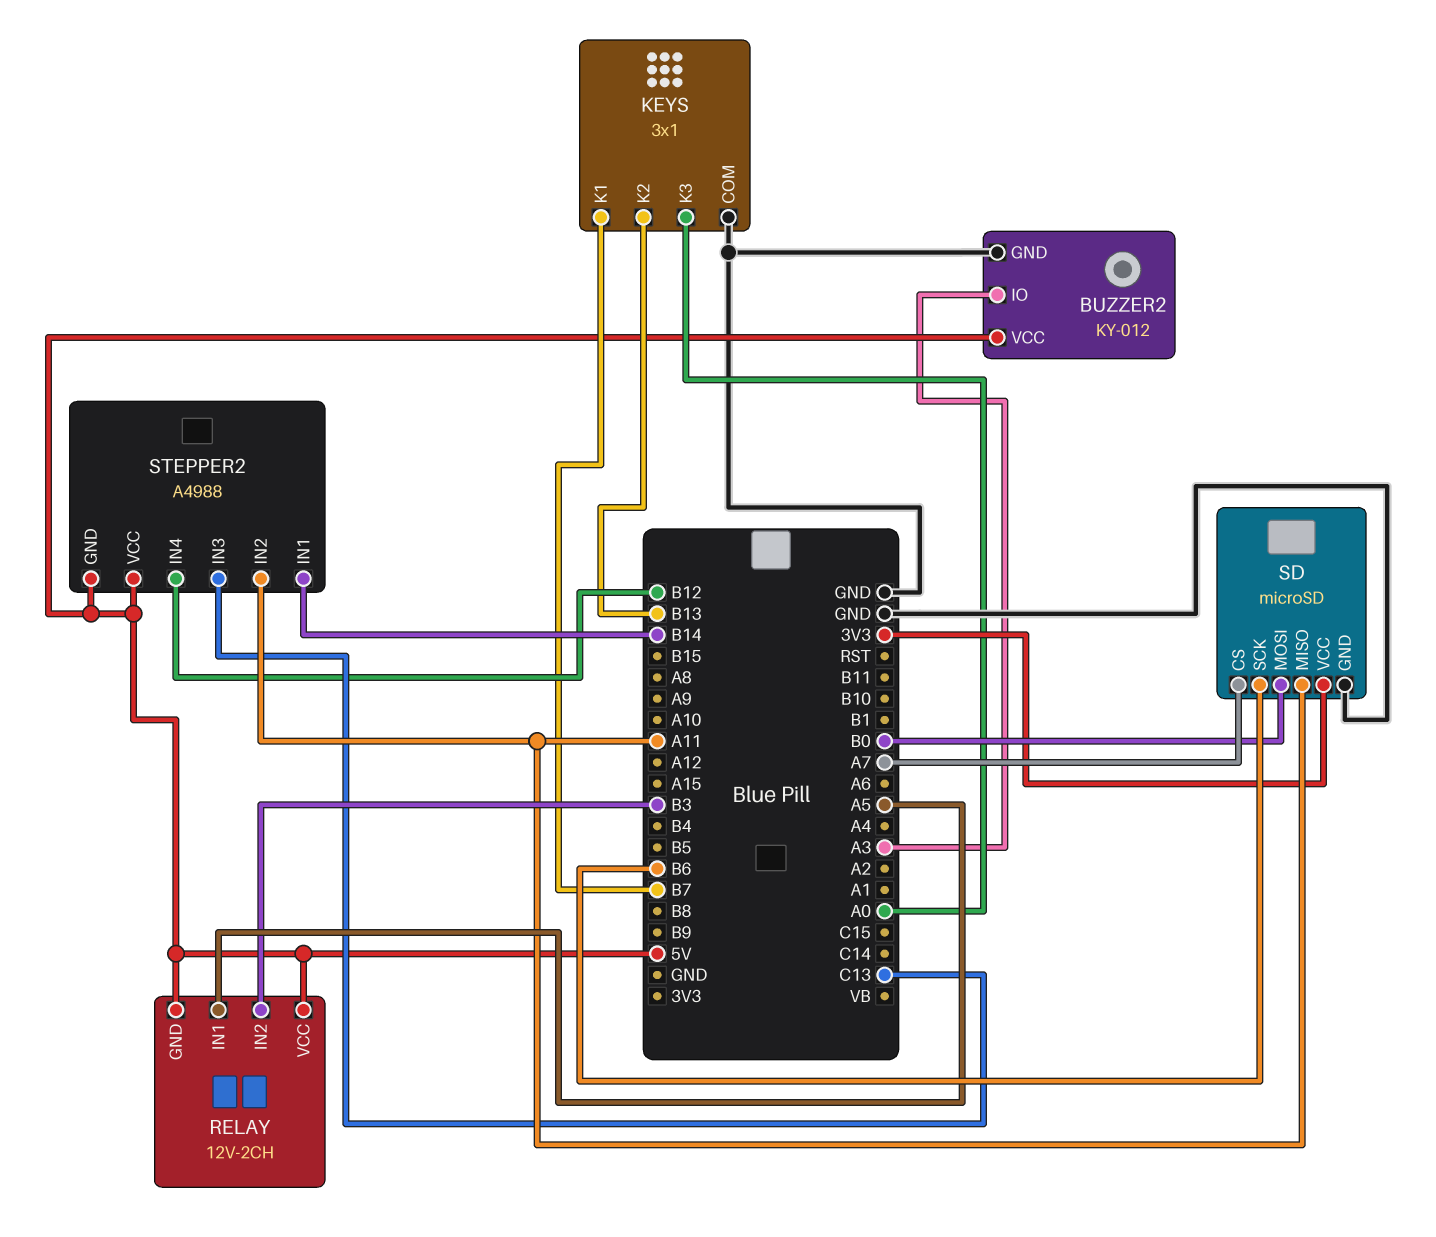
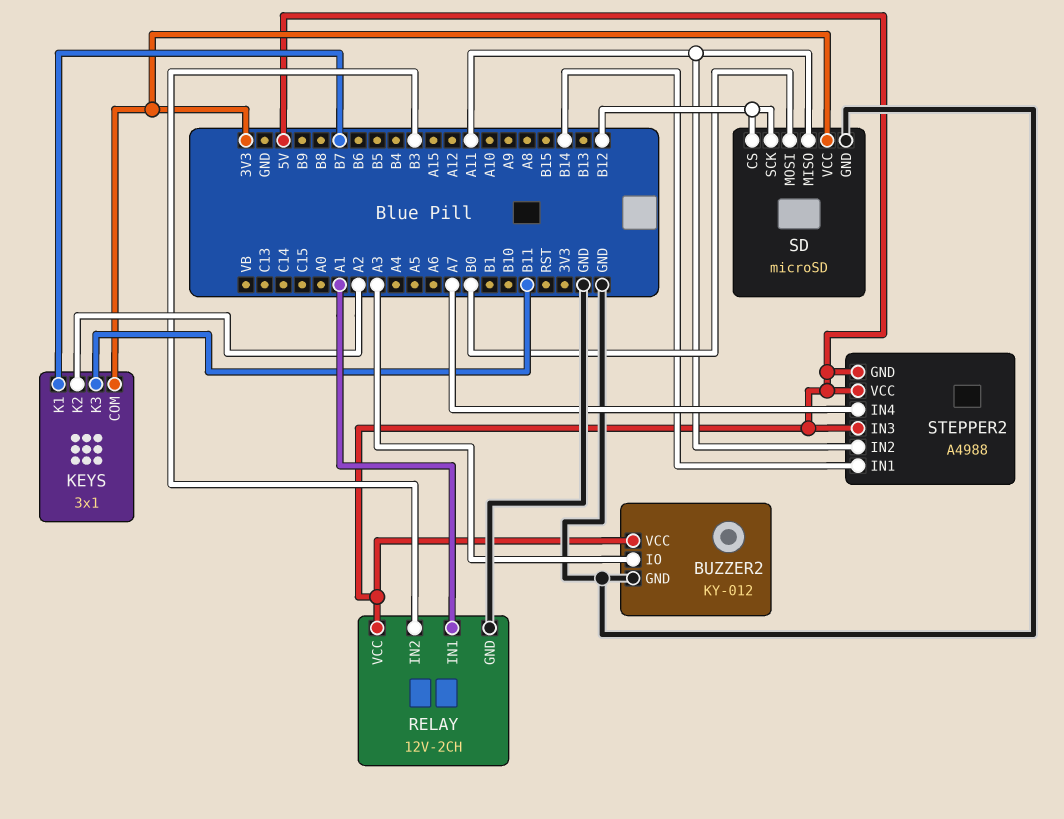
KEYS pin COM: GND -> 3V3
KEYS pin K2: B13 -> A2
KEYS pin K3: A0 -> B11
RELAY pin GND: 5V -> GND
RELAY pin IN1: A5 -> A1
SD pin CS: A7 -> B12
SD pin SCK: B6 -> B12
STEPPER2 pin IN3: C13 -> 5V
STEPPER2 pin IN4: B12 -> A7

